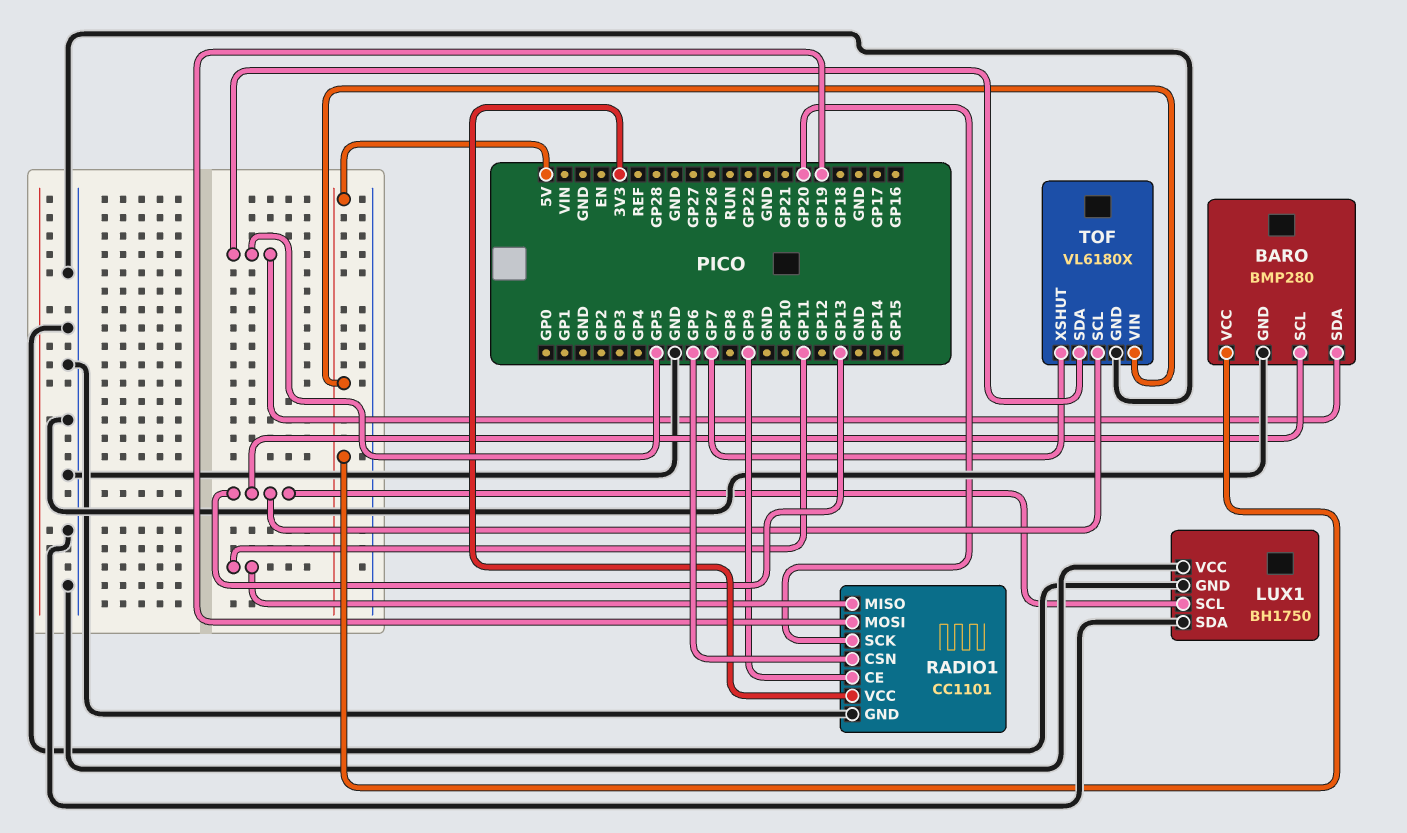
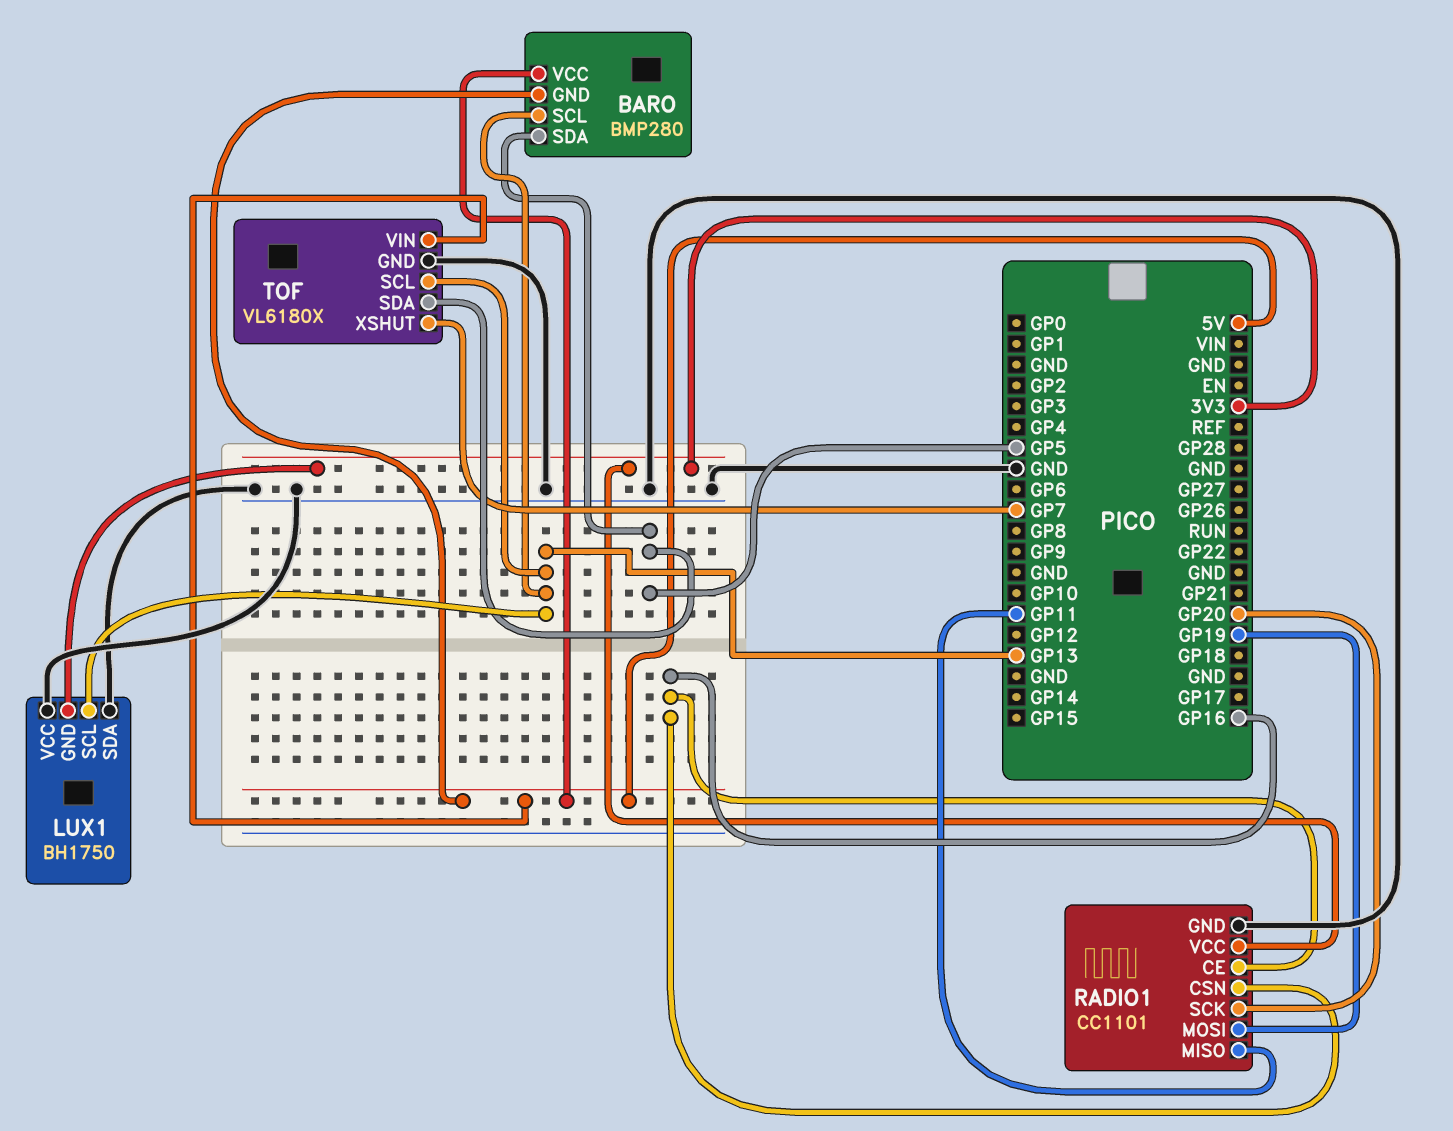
BARO pin GND: GND -> 5V
LUX1 pin GND: GND -> 3V3
RADIO1 pin CE: GP9 -> GP16
RADIO1 pin CSN: GP6 -> GP16

